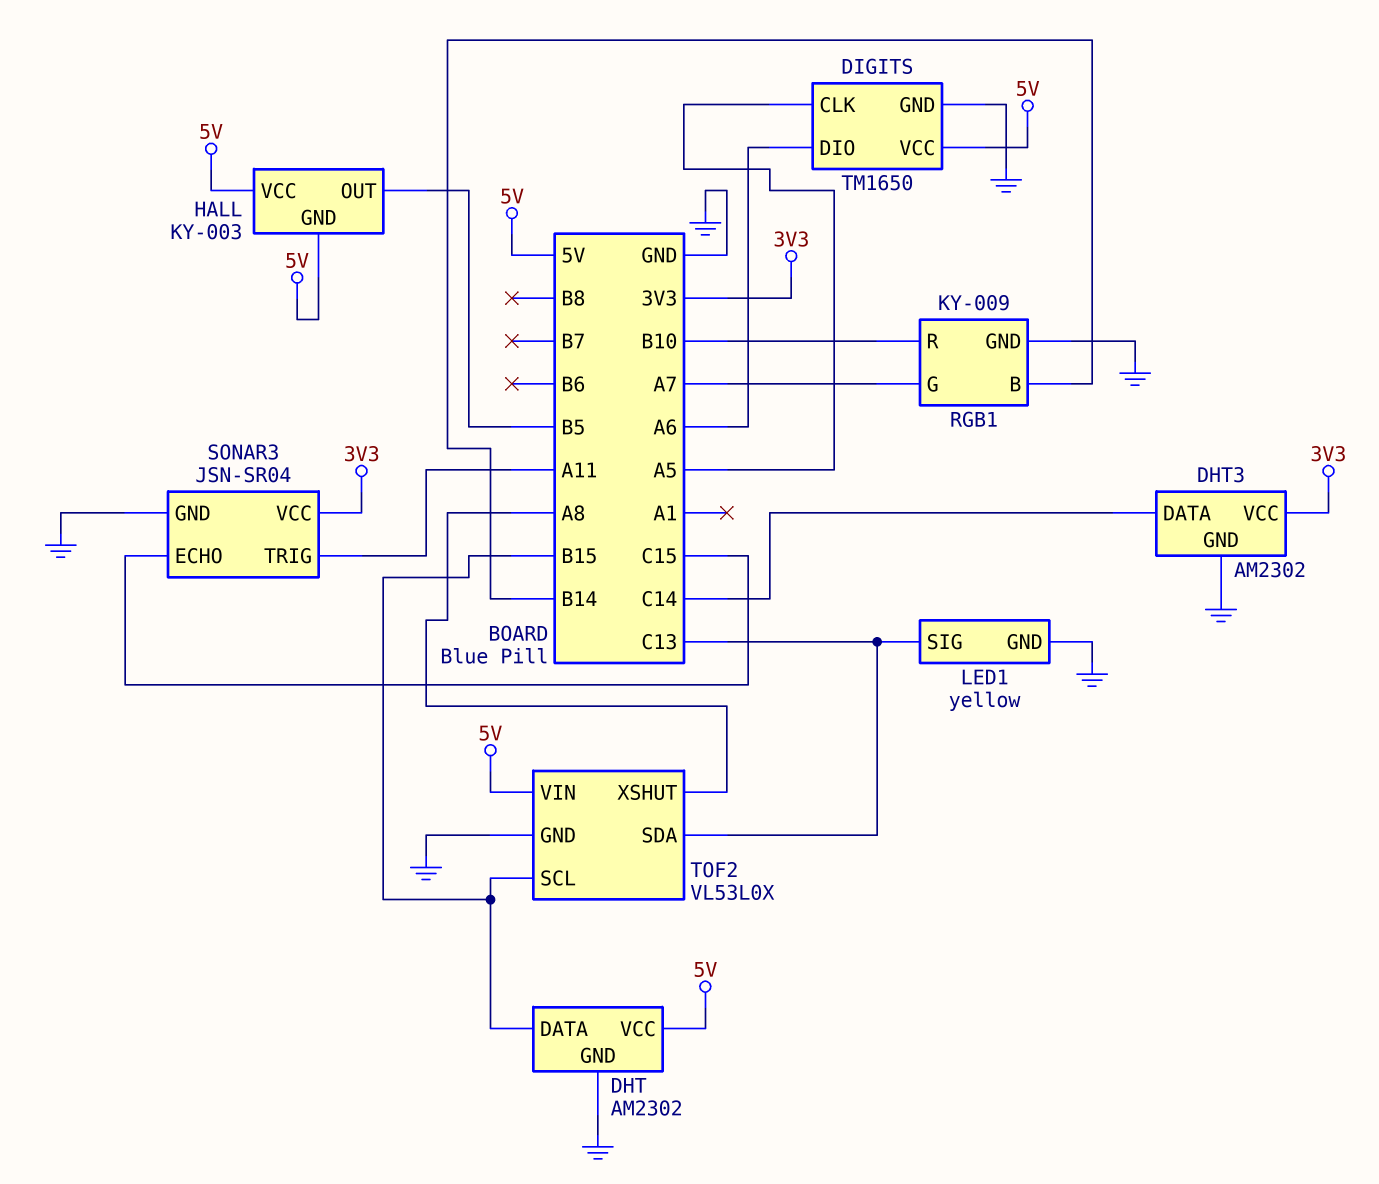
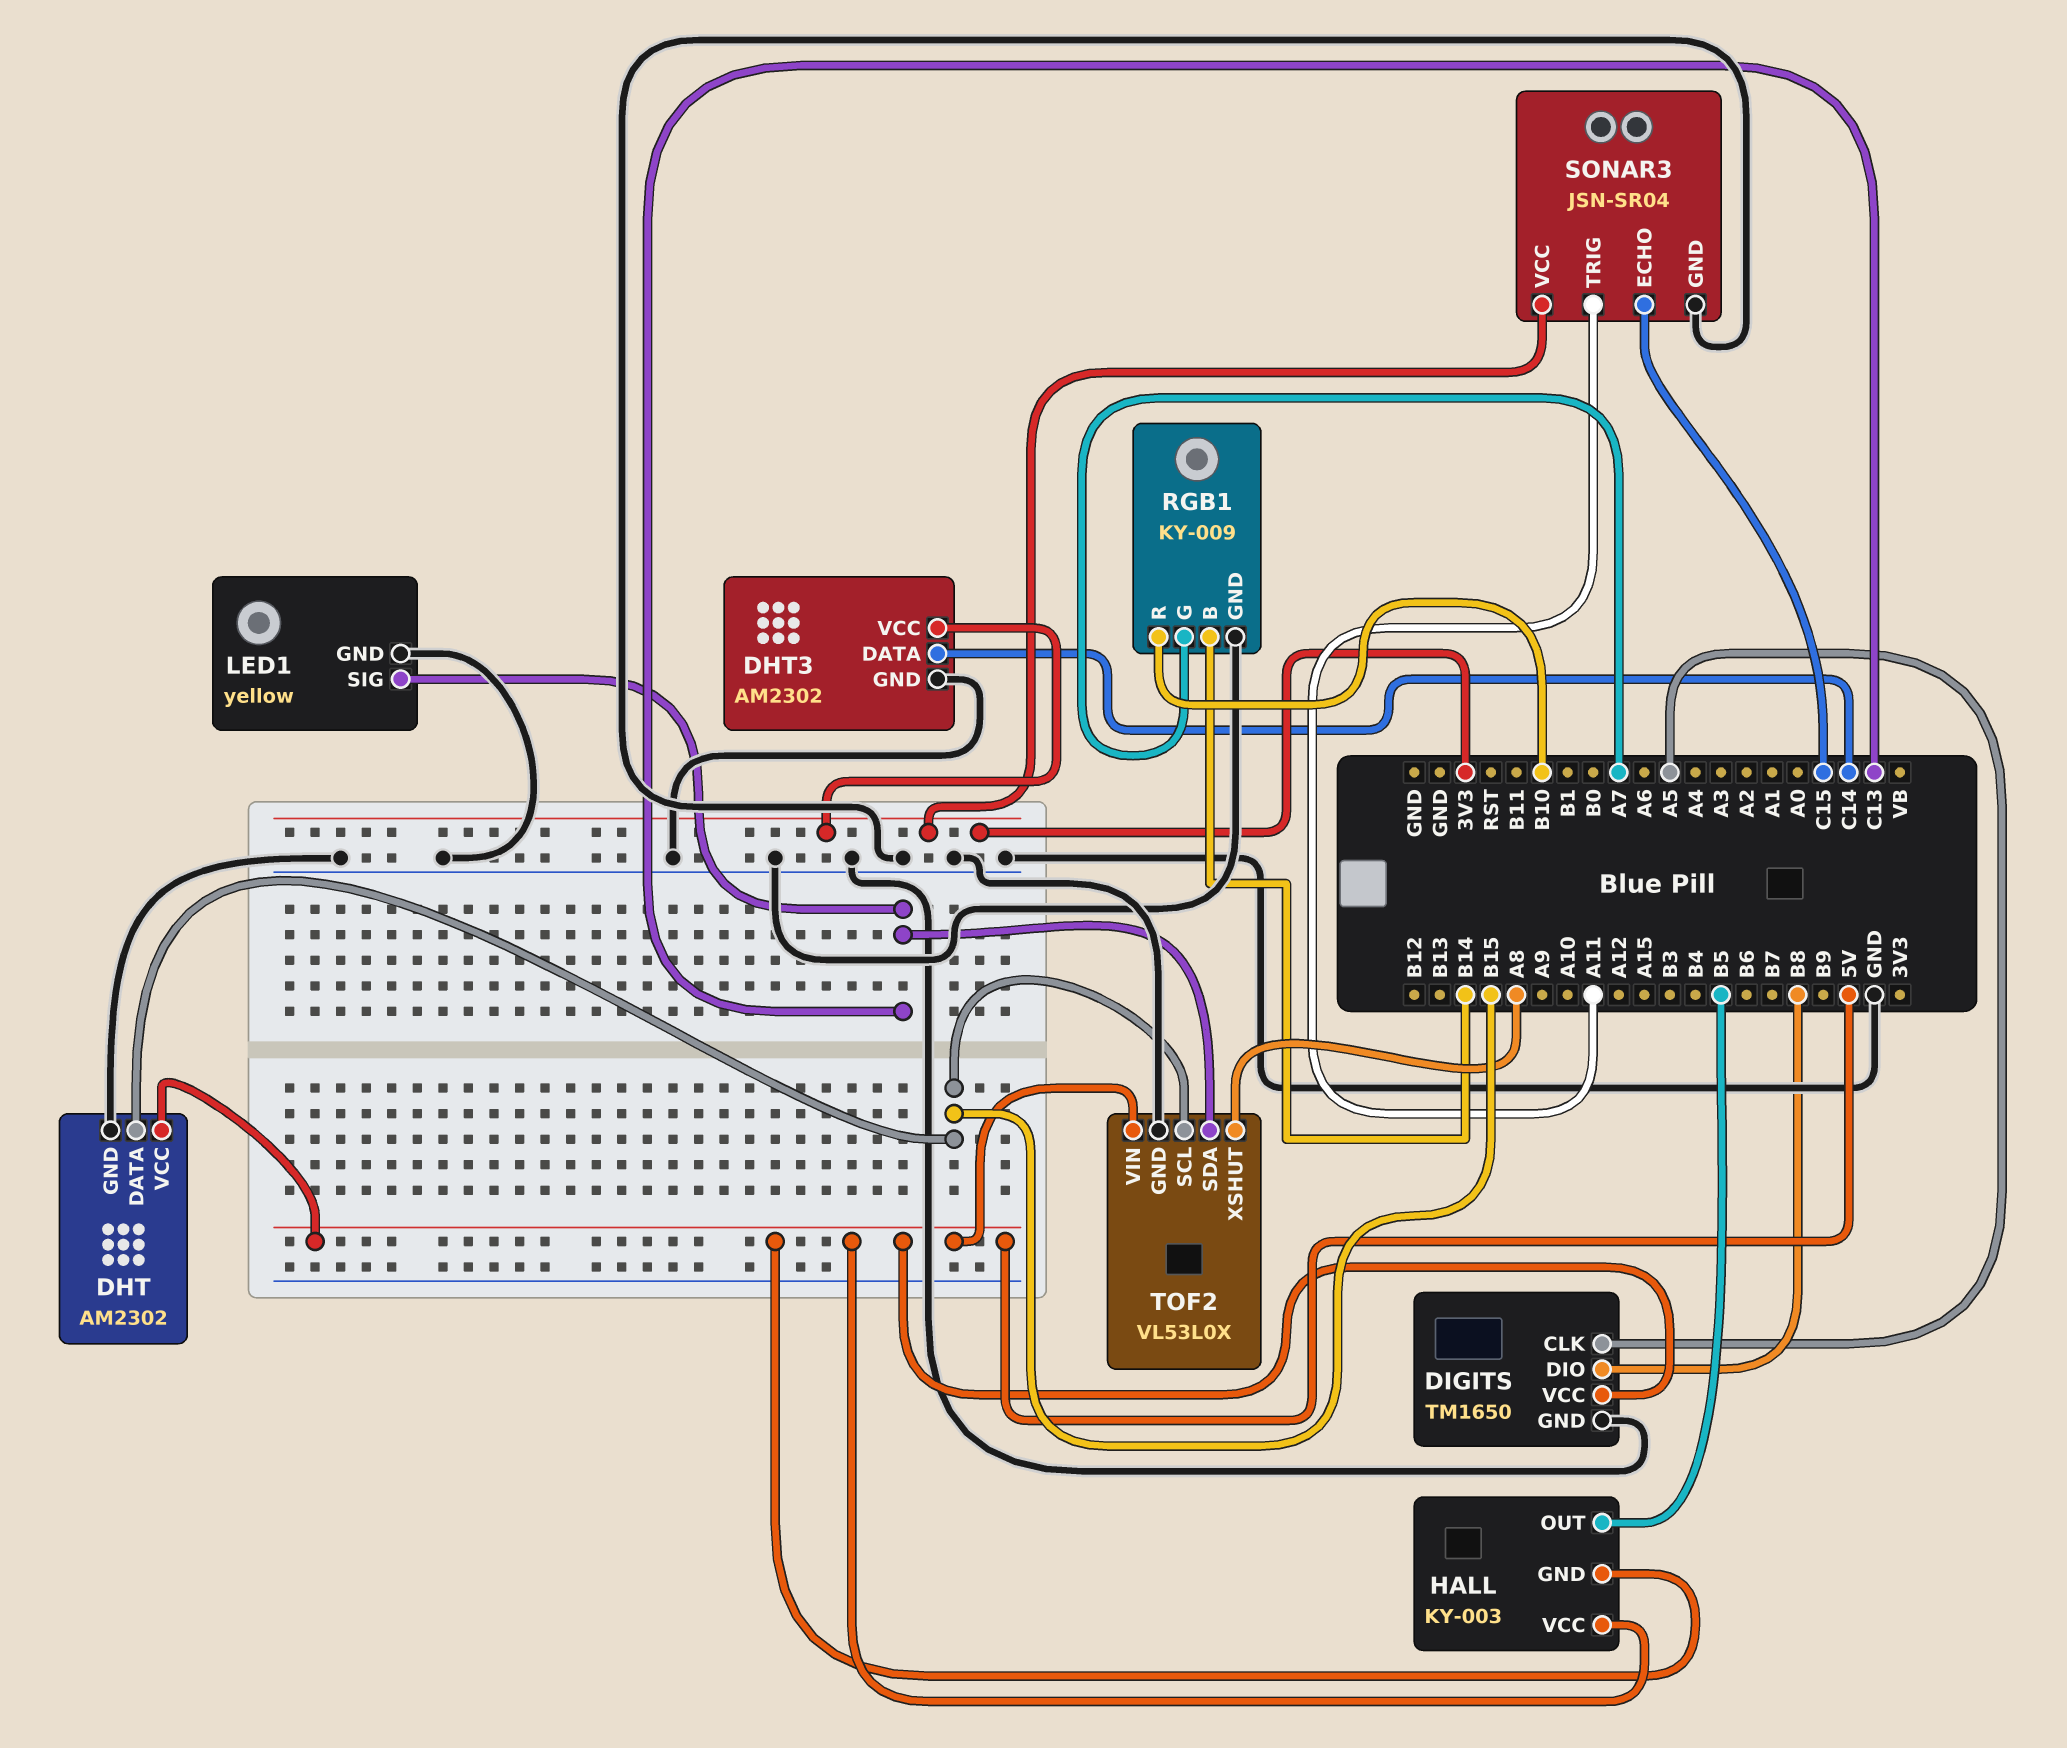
DIGITS pin DIO: A6 -> B8

